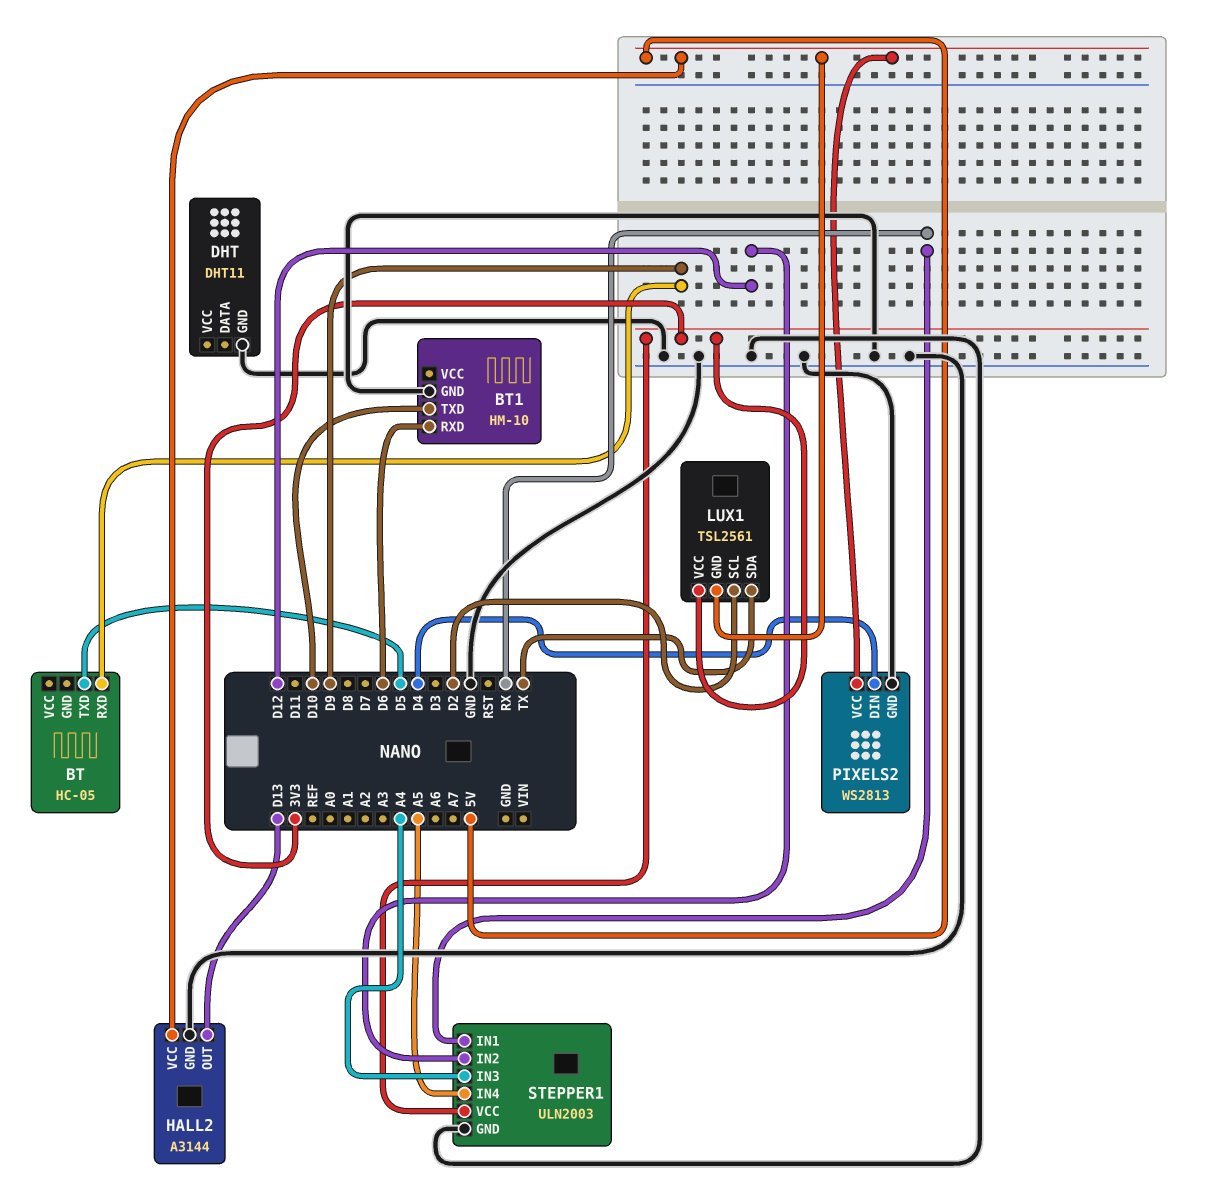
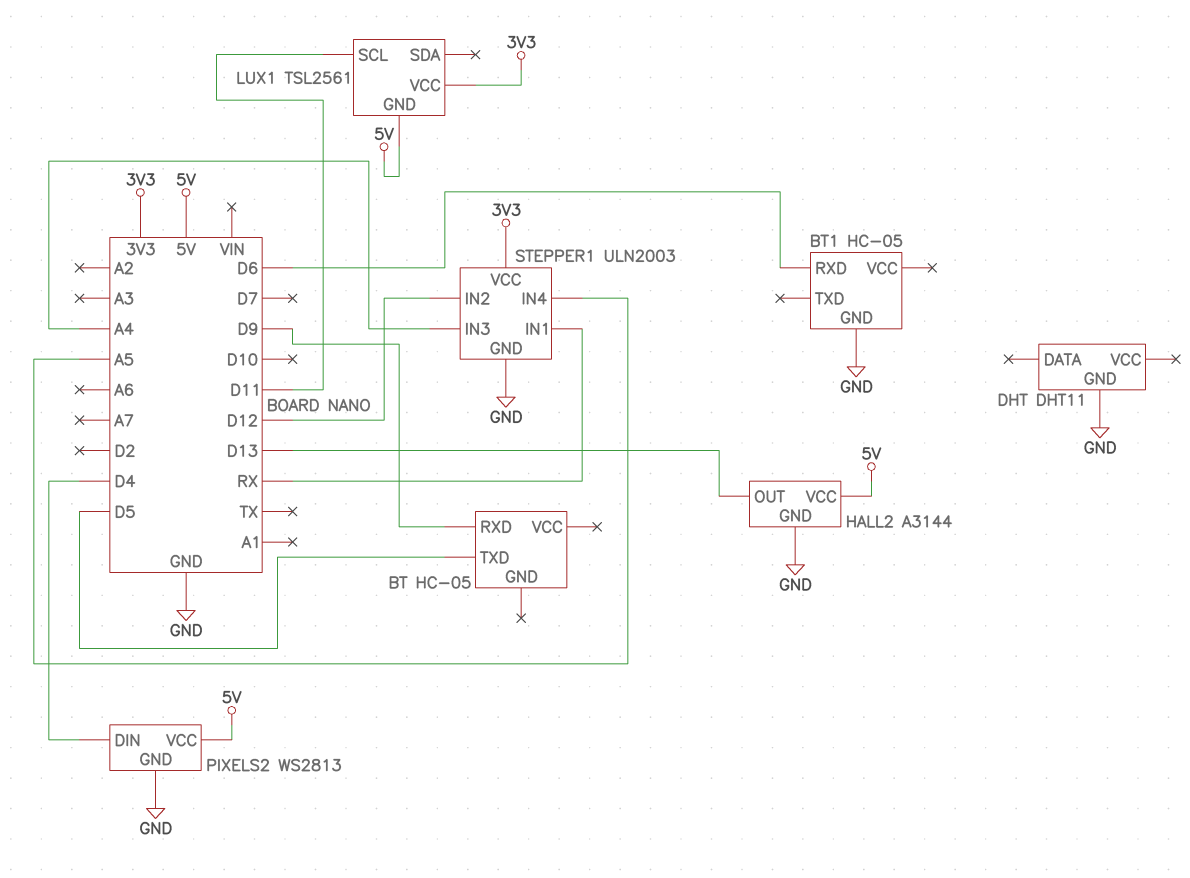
BT1: HM-10 -> HC-05
BT1 pin TXD: D10 -> none
LUX1 pin SCL: D2 -> D11
LUX1 pin SDA: TX -> none

